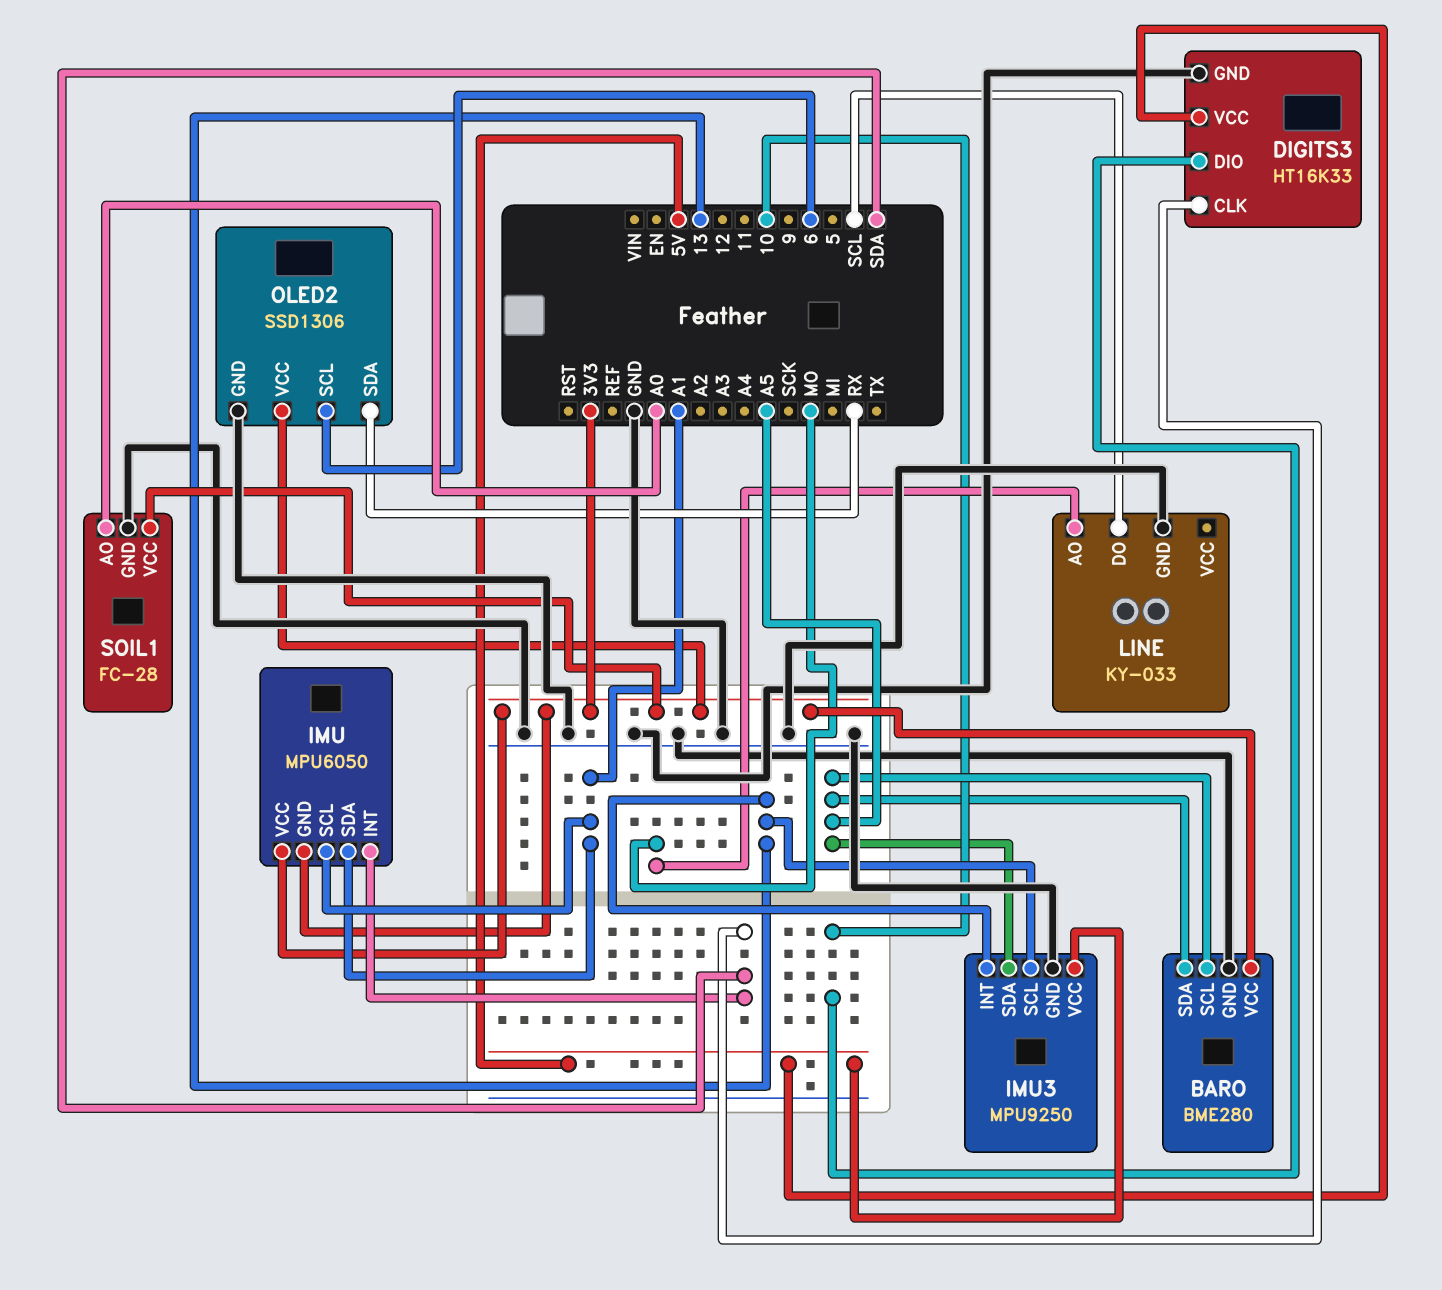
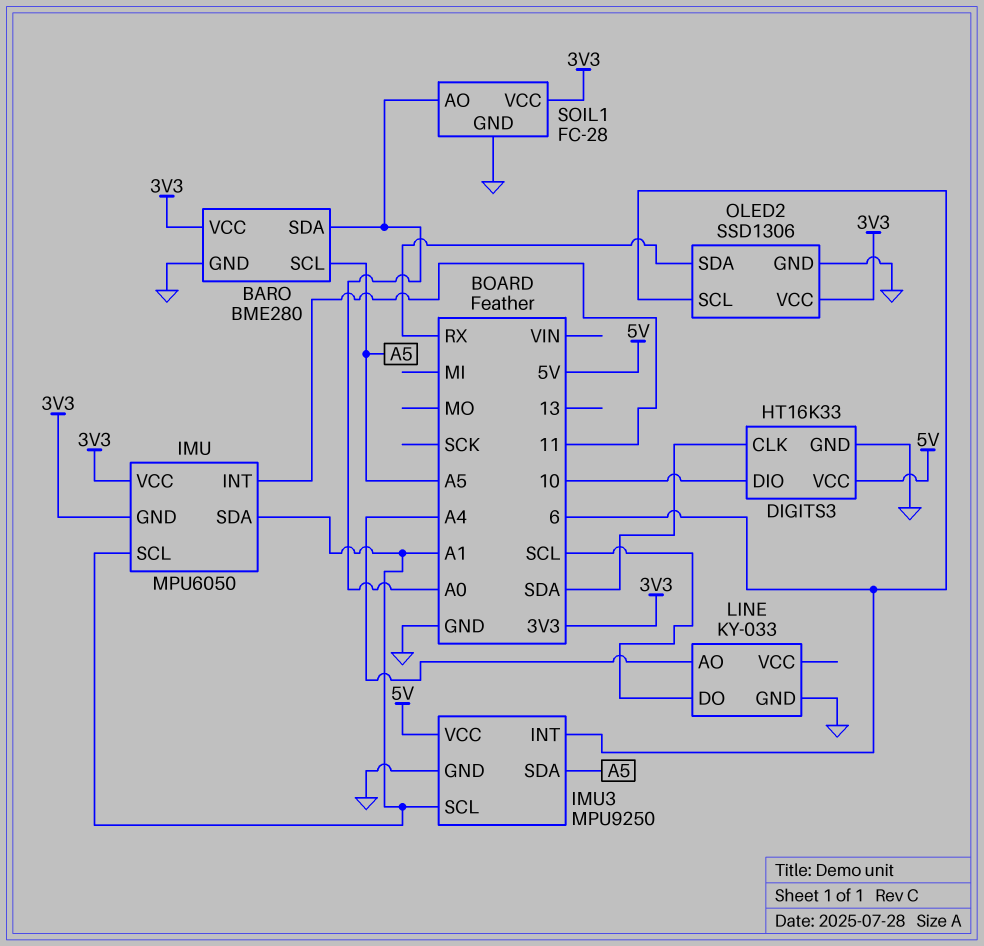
BARO pin SDA: A5 -> A0
IMU pin INT: SDA -> 11
IMU3 pin INT: 13 -> 6
IMU3 pin SCL: 13 -> A1
LINE pin AO: MO -> A4

